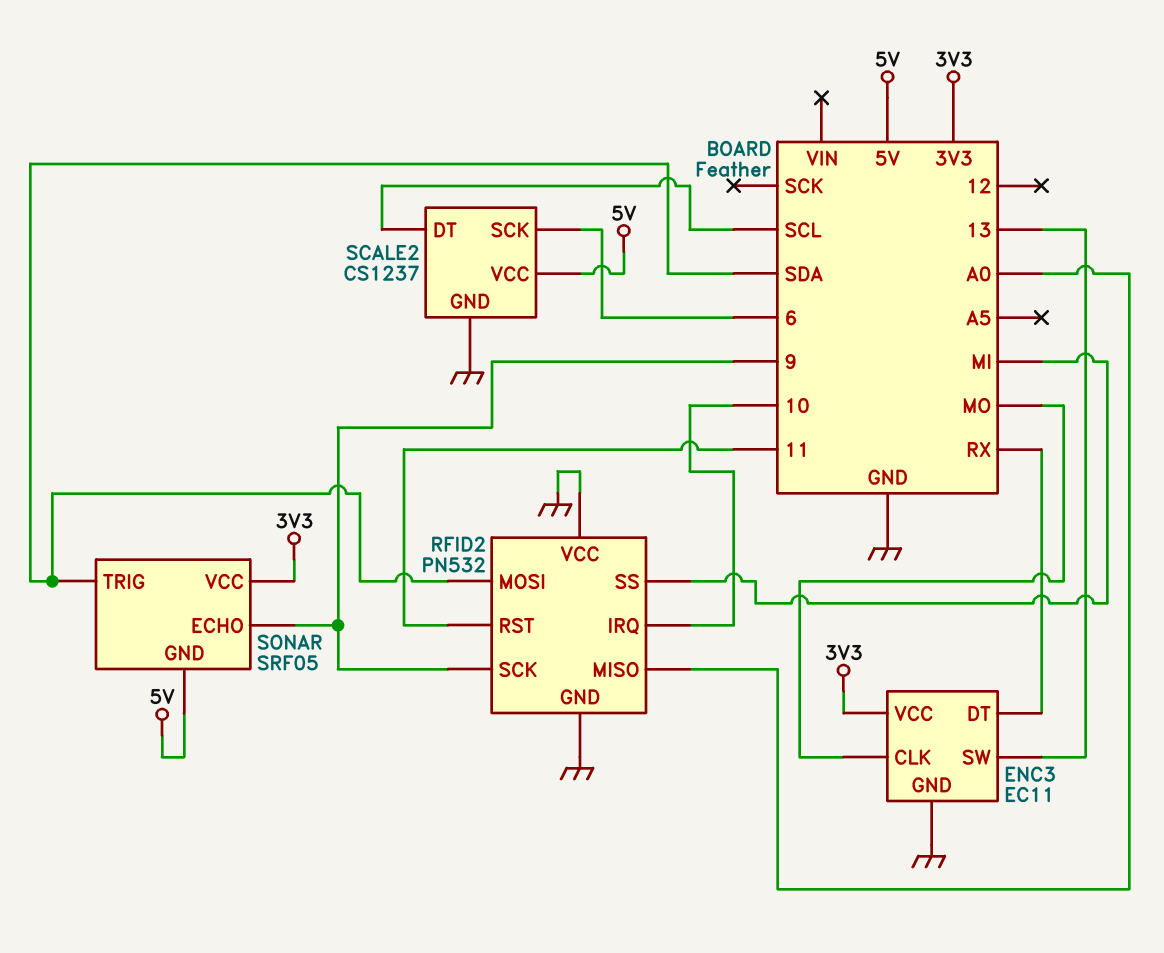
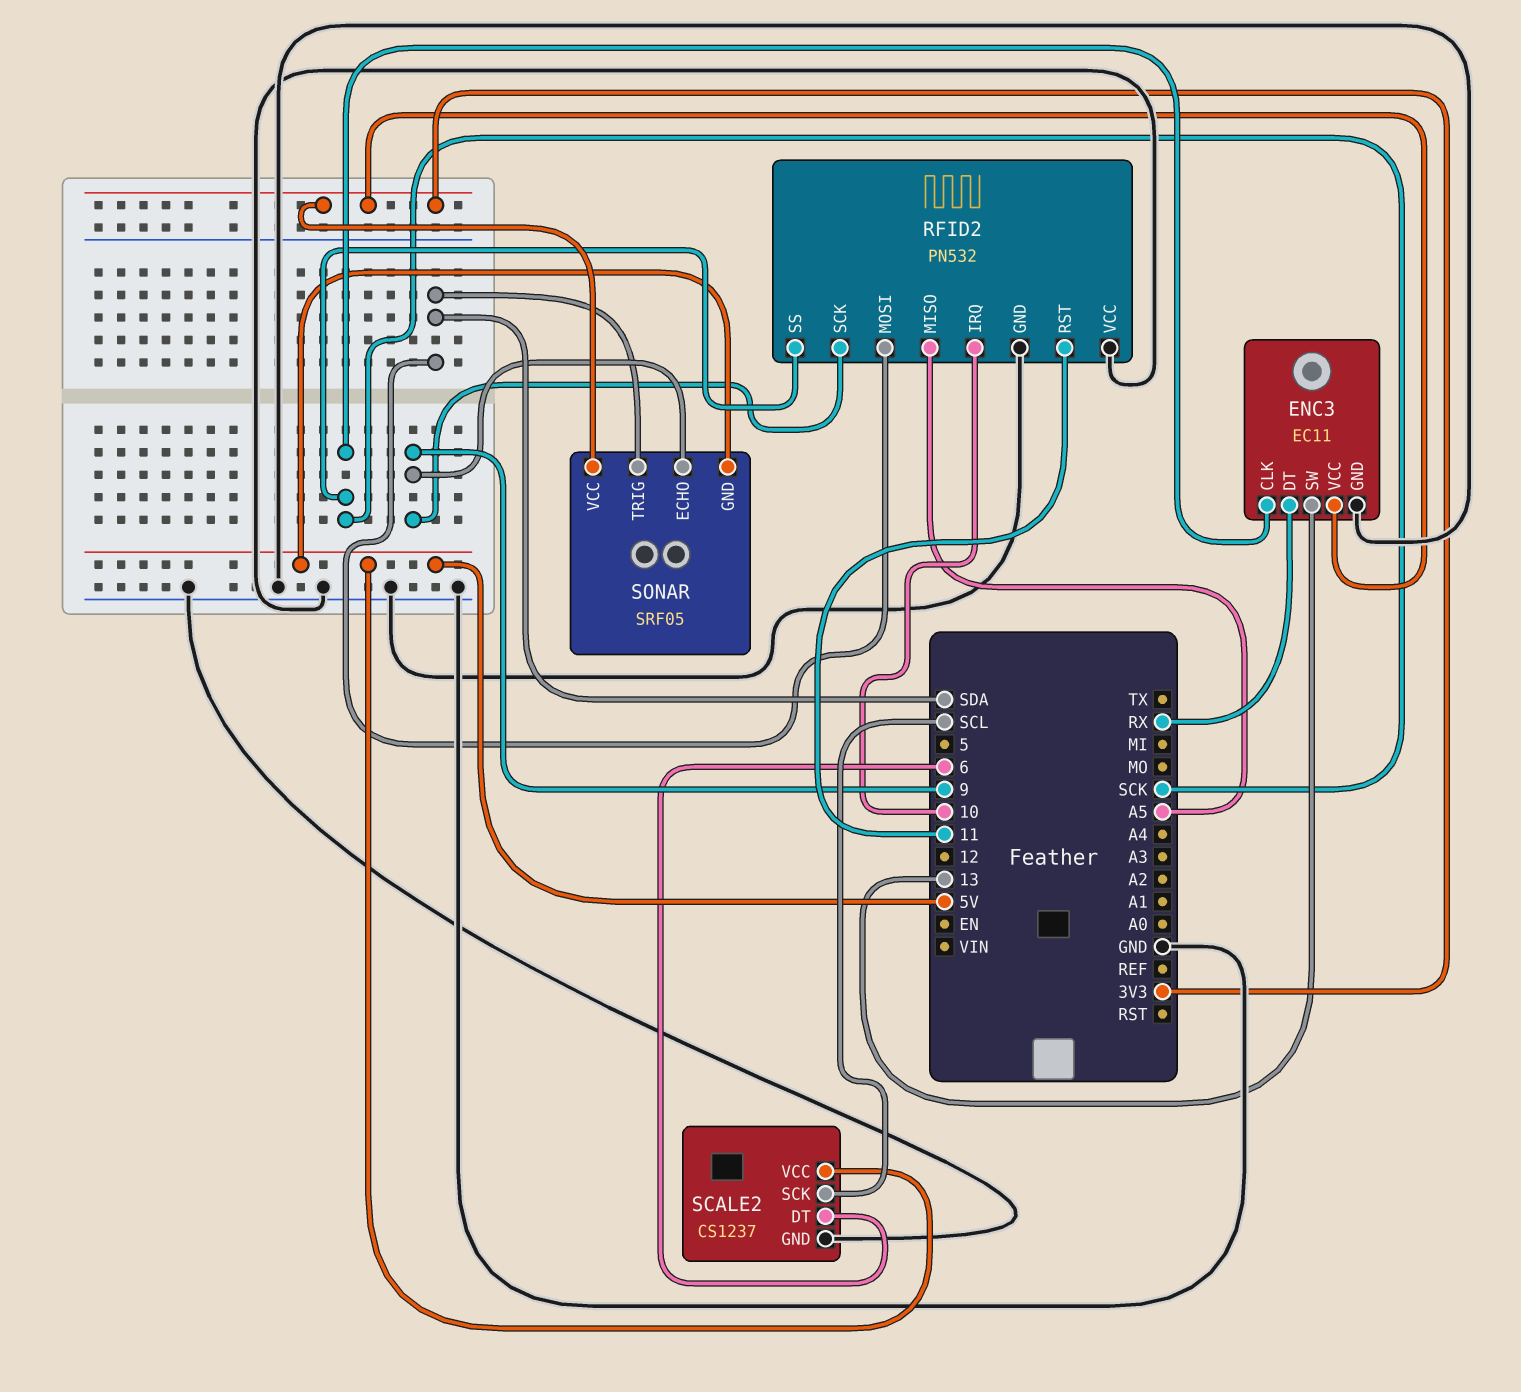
ENC3 pin CLK: MO -> SCK
RFID2 pin MISO: A0 -> A5
RFID2 pin SS: MI -> SCK
SCALE2 pin DT: SCL -> 6
SCALE2 pin SCK: 6 -> SCL

